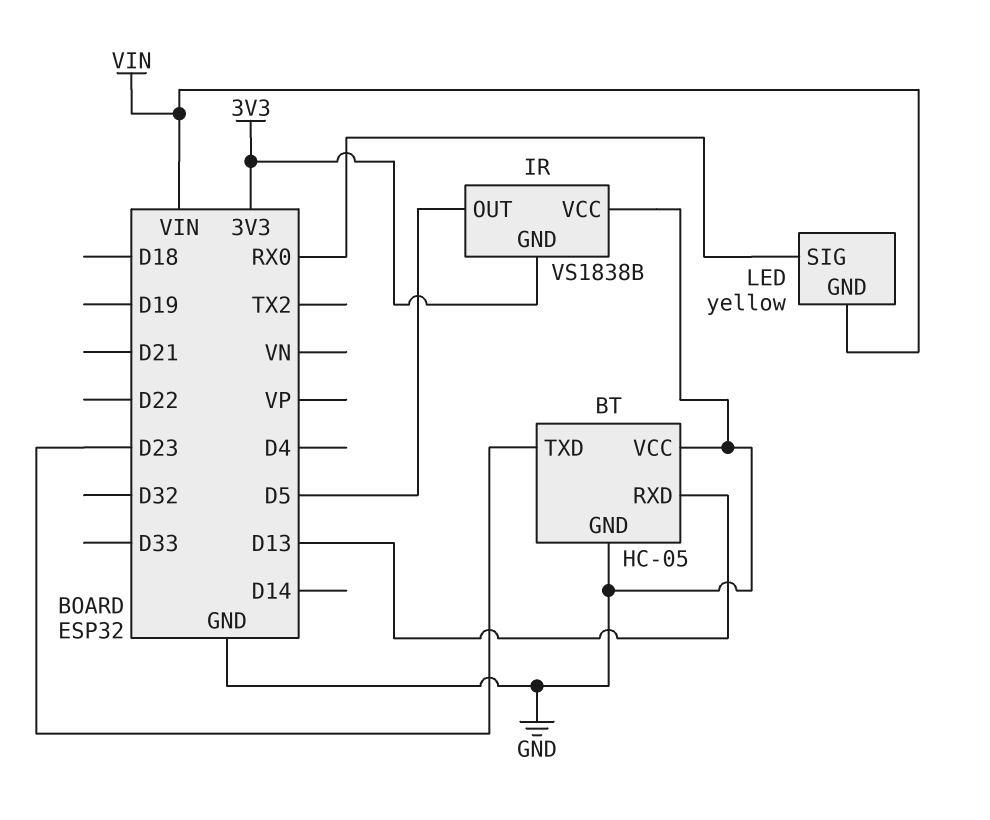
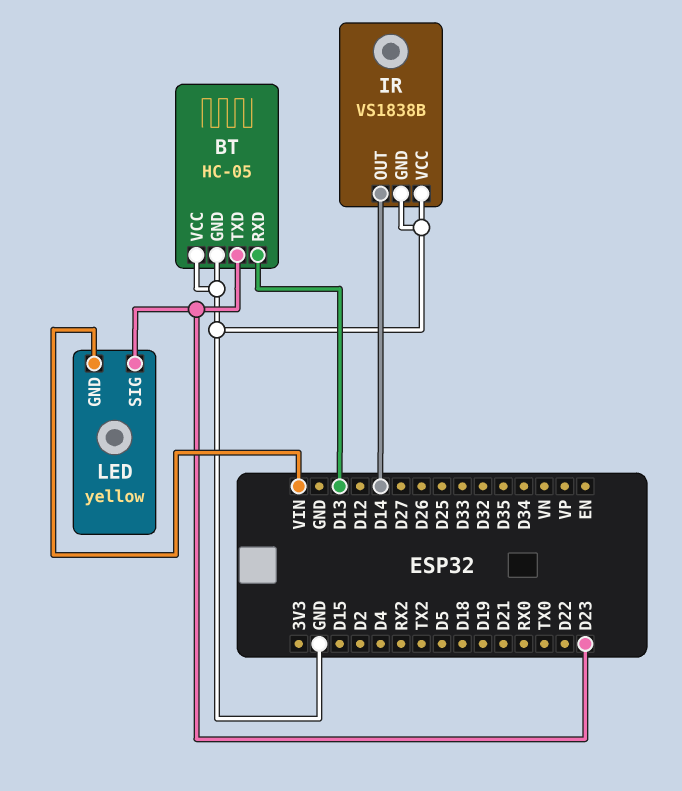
IR pin GND: 3V3 -> GND
IR pin OUT: D5 -> D14
LED pin SIG: RX0 -> D23

